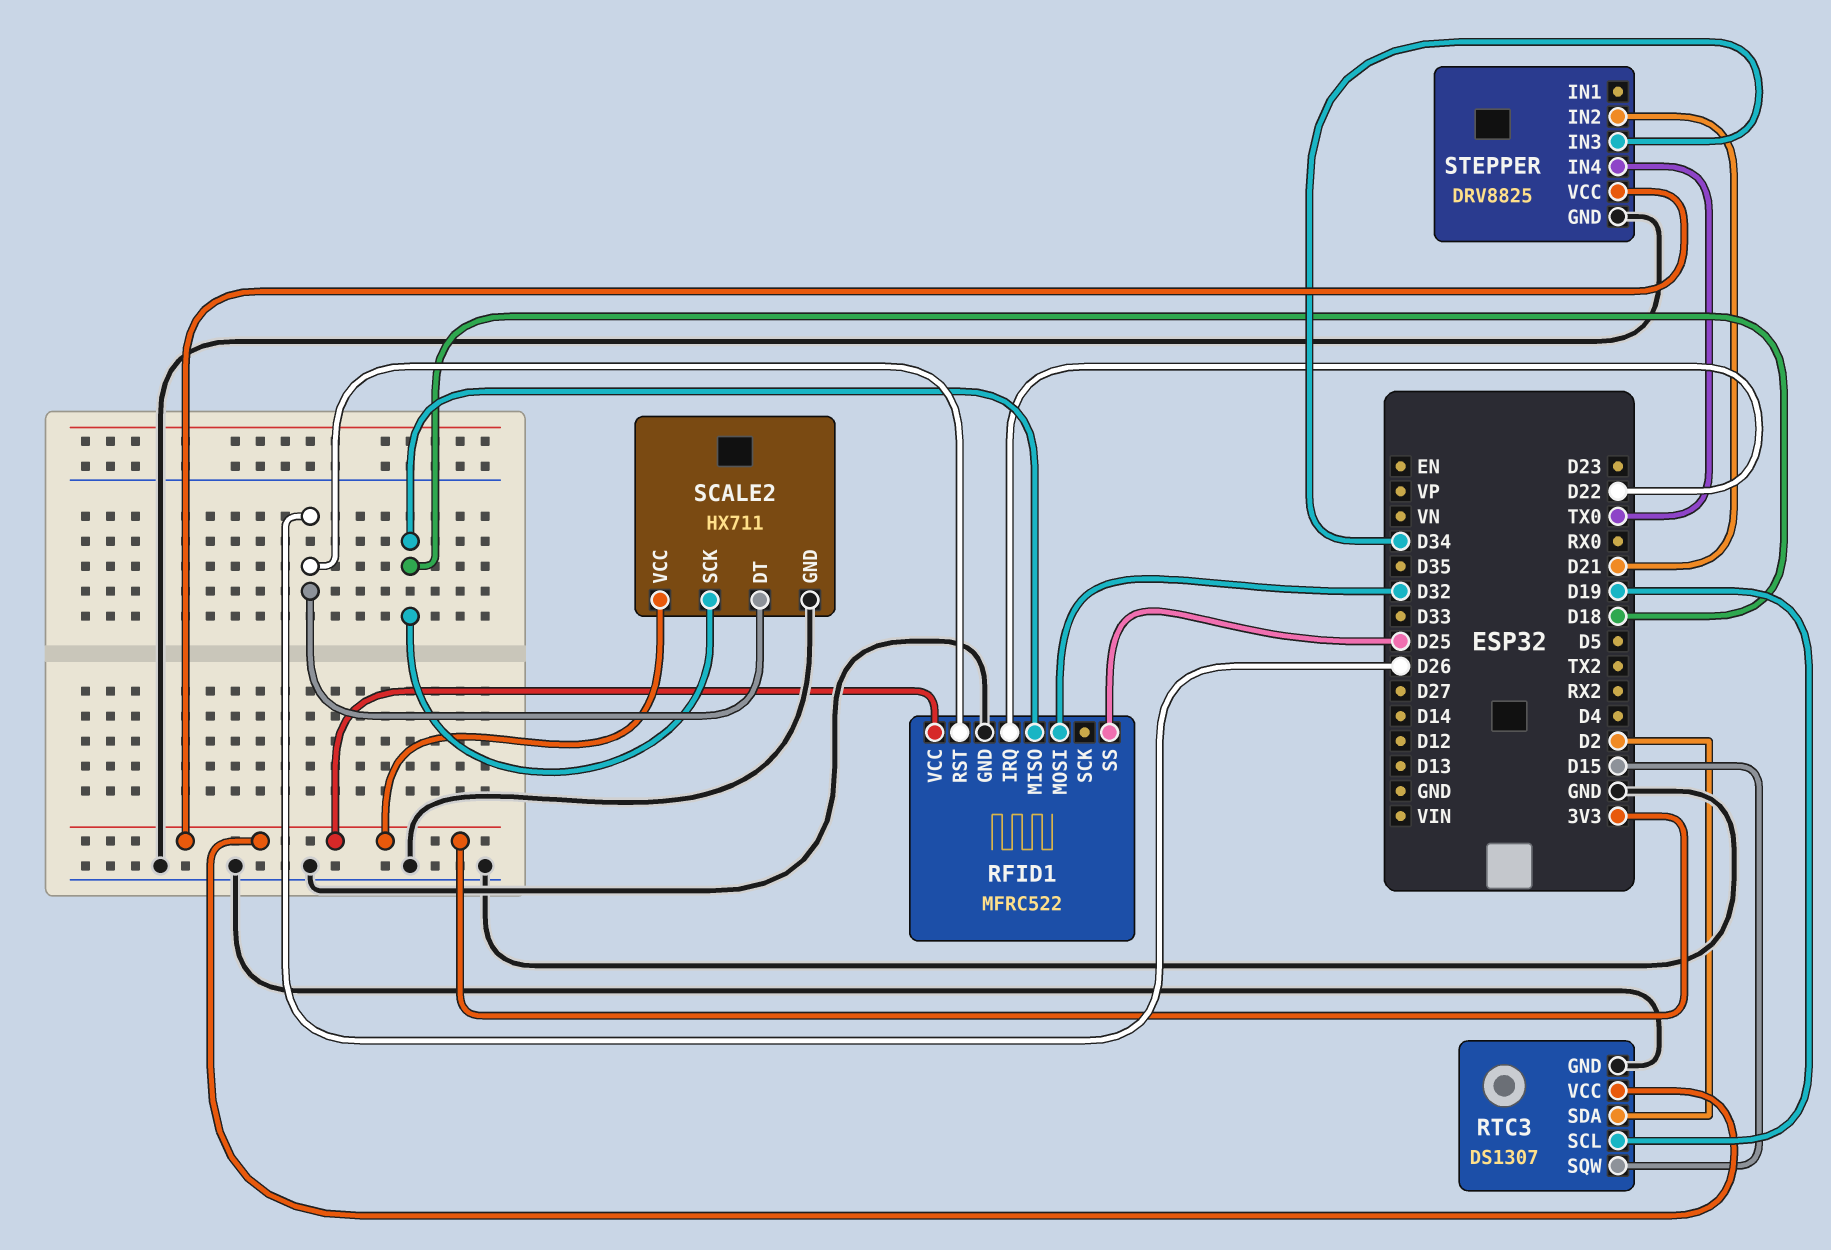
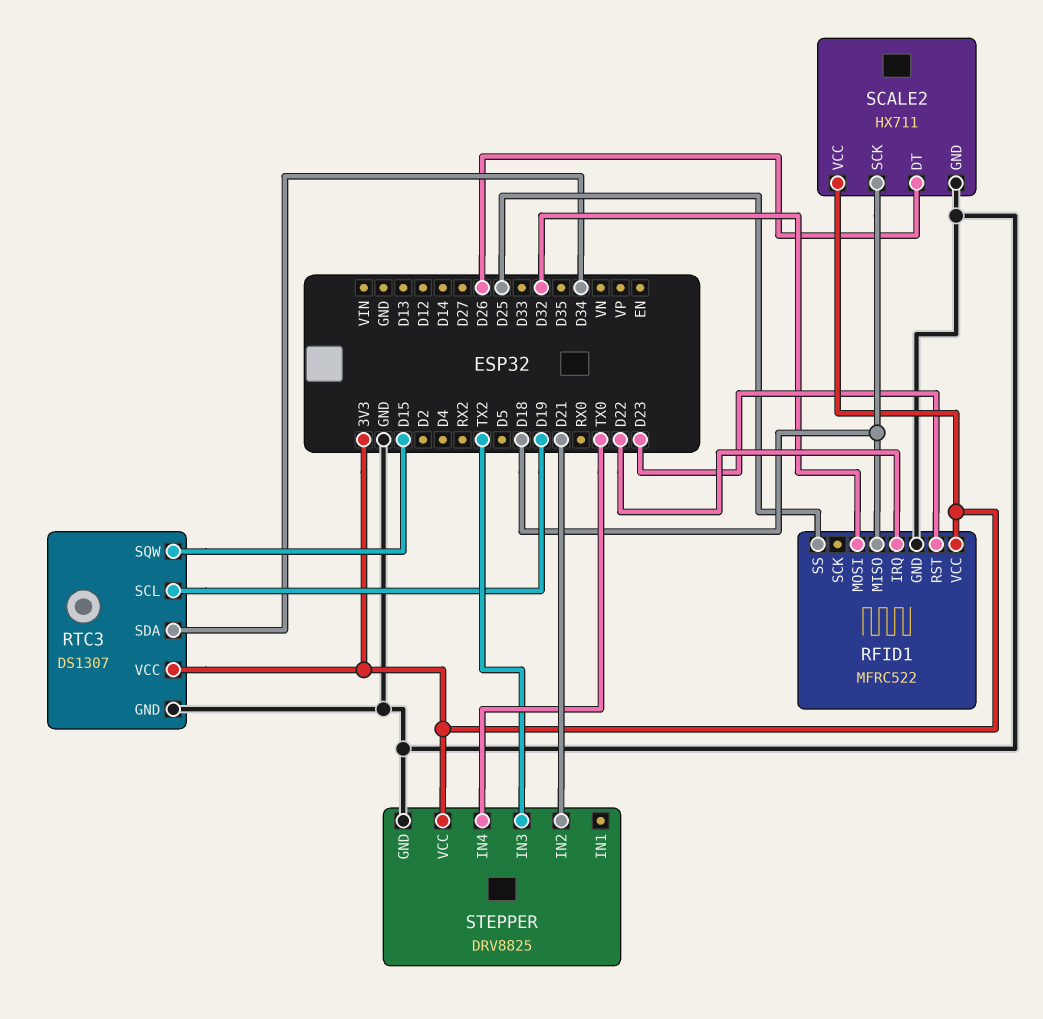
RFID1 pin RST: D26 -> D23
RTC3 pin SDA: D2 -> D34
STEPPER pin IN3: D34 -> TX2

